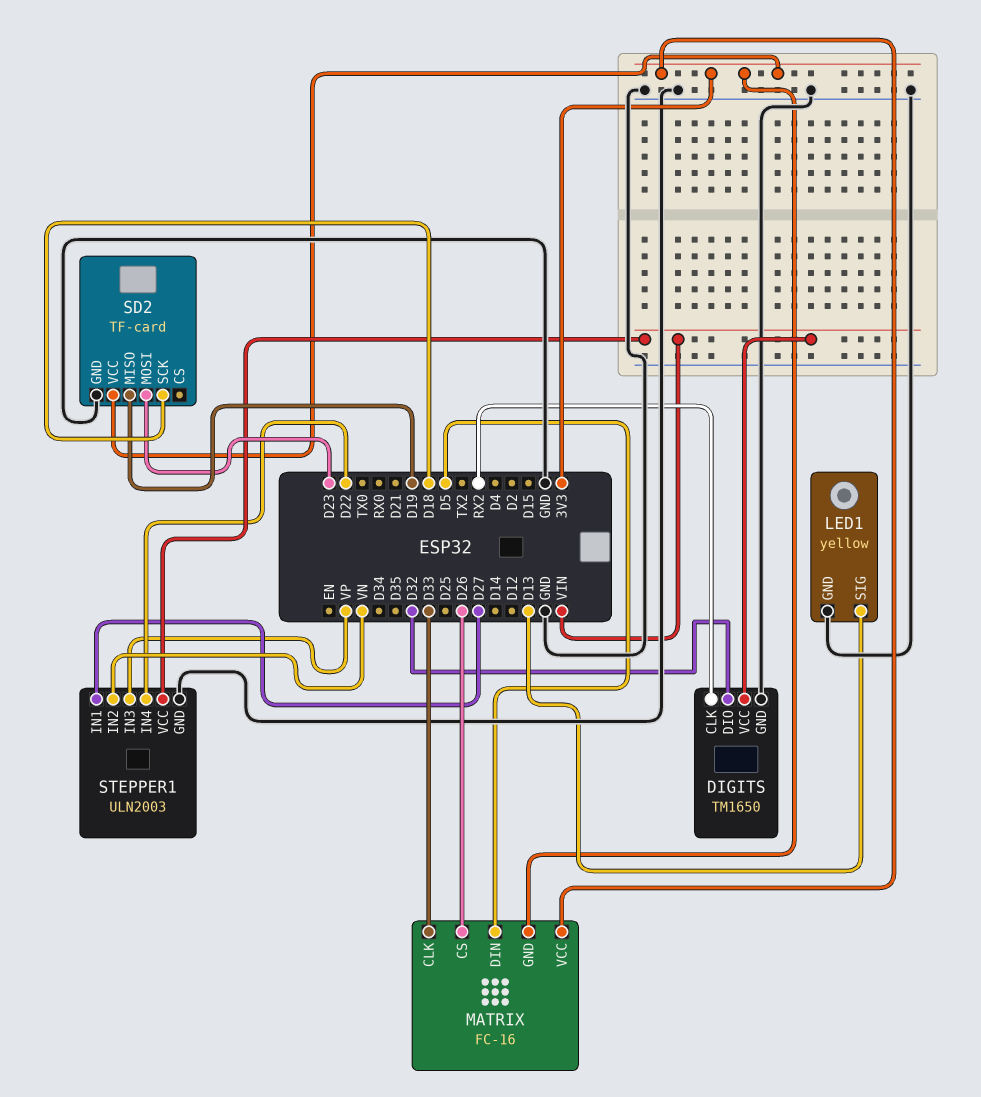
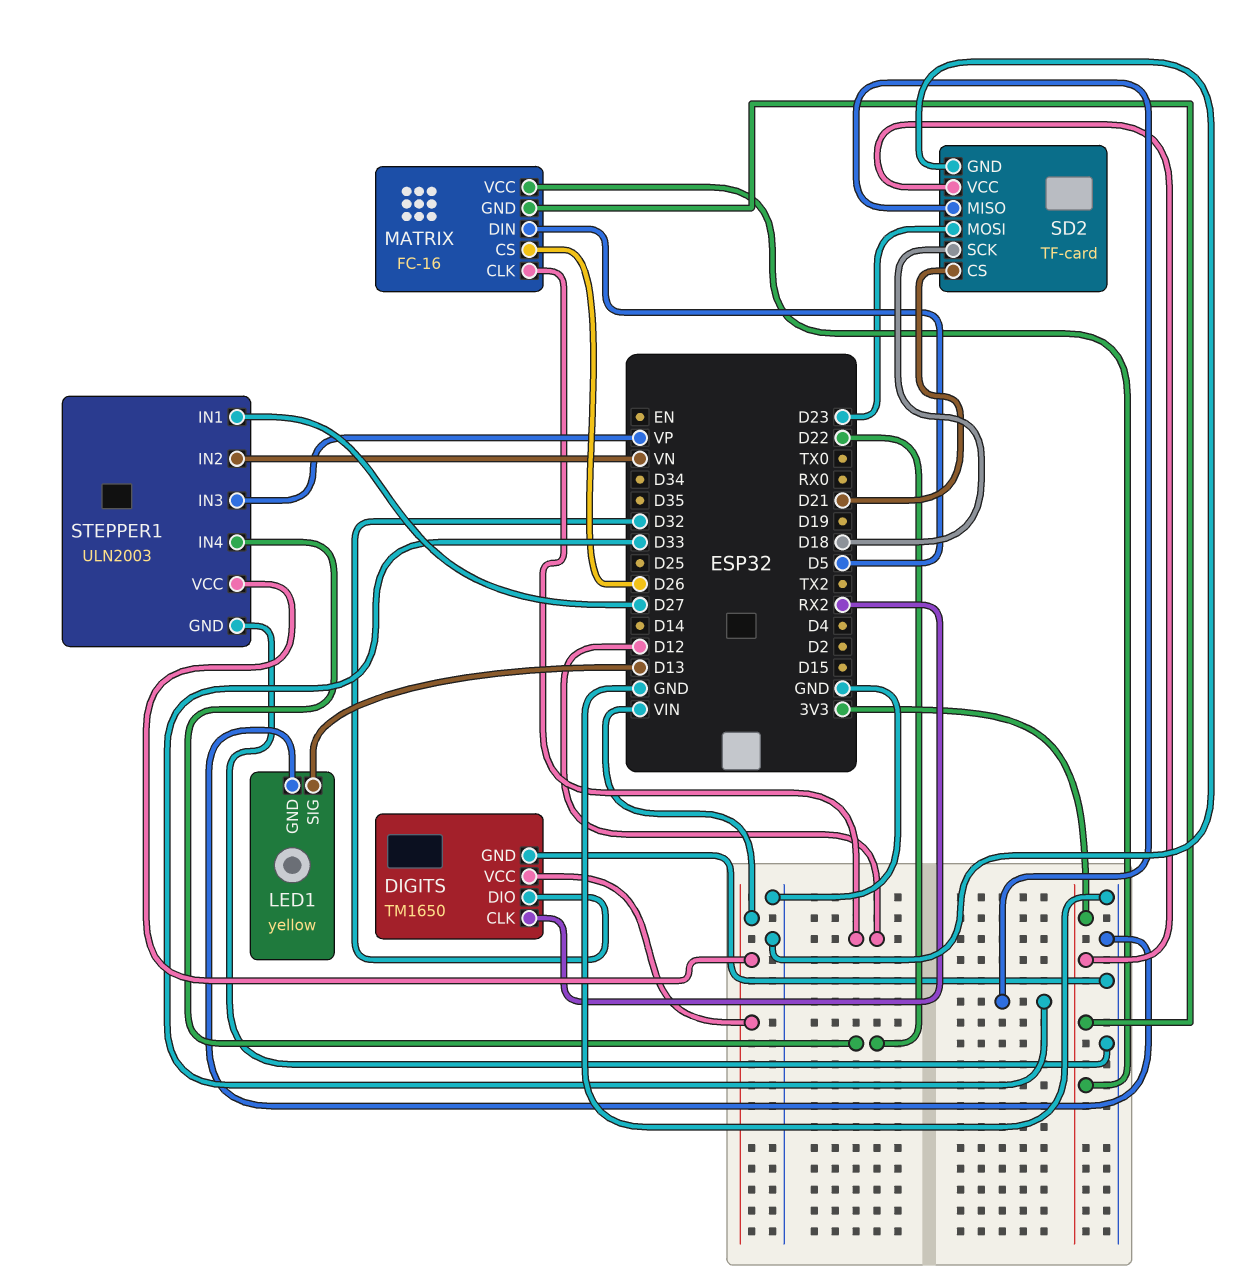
MATRIX pin CLK: D33 -> D12
SD2 pin CS: none -> D21
SD2 pin MISO: D19 -> D33

